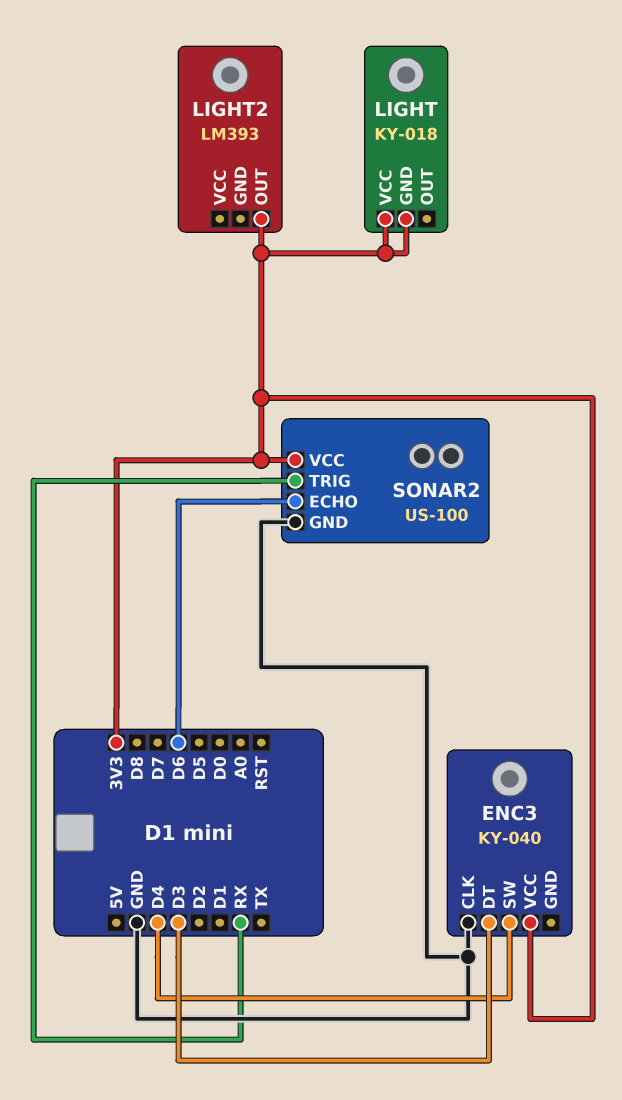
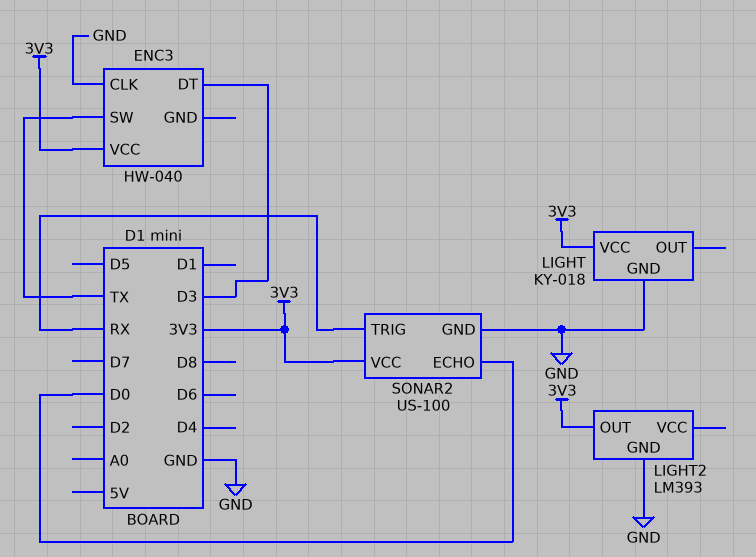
ENC3: KY-040 -> HW-040
ENC3 pin SW: D4 -> TX
LIGHT pin GND: 3V3 -> GND
LIGHT2 pin GND: none -> GND
SONAR2 pin ECHO: D6 -> D0

